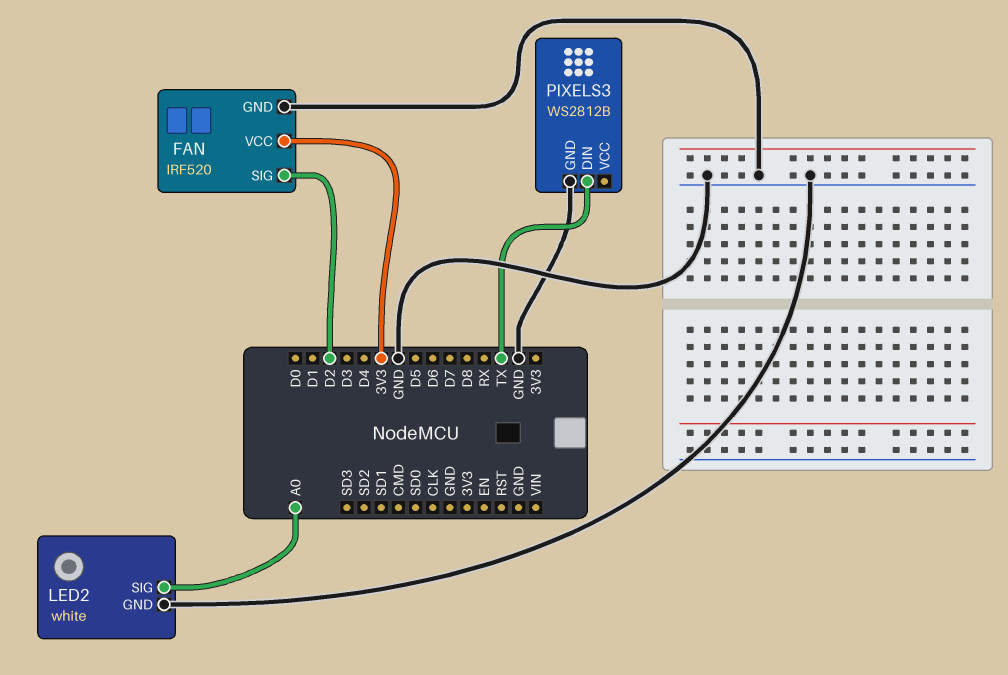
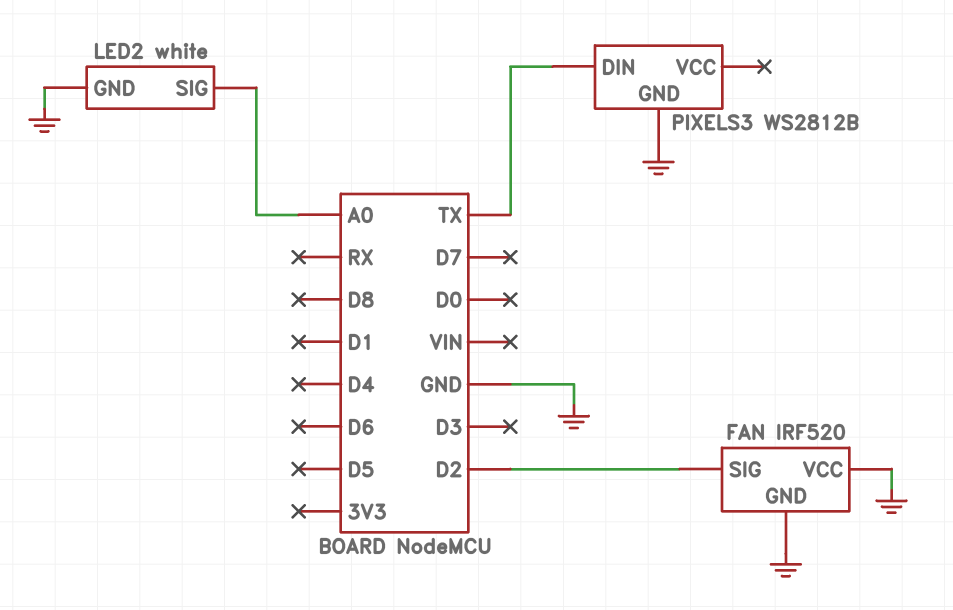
FAN pin VCC: 3V3 -> GND

